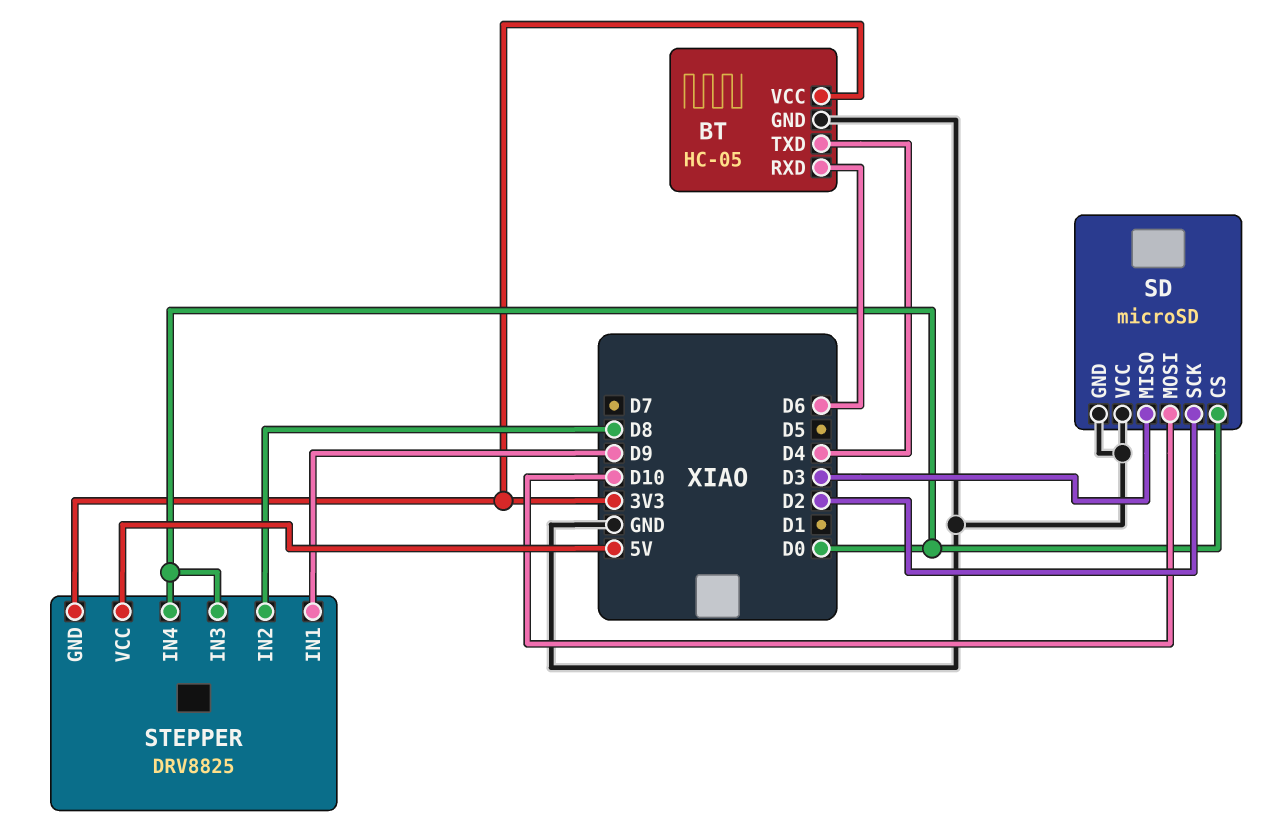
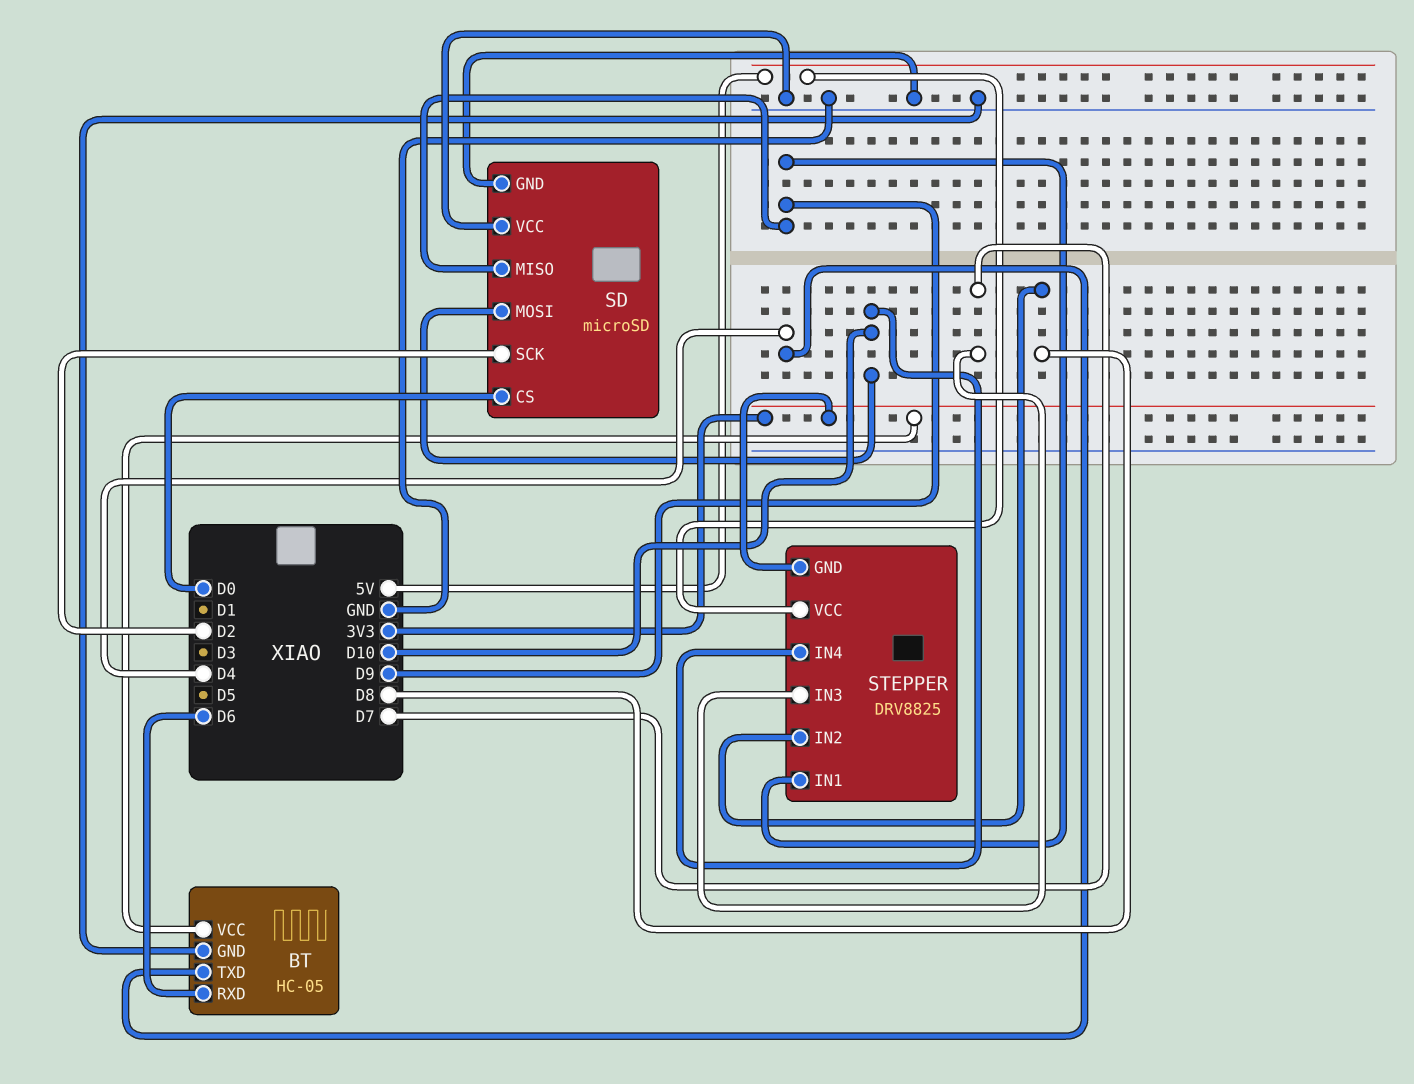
SD pin MISO: D3 -> D9
STEPPER pin IN3: D0 -> D7
STEPPER pin IN4: D0 -> D10

